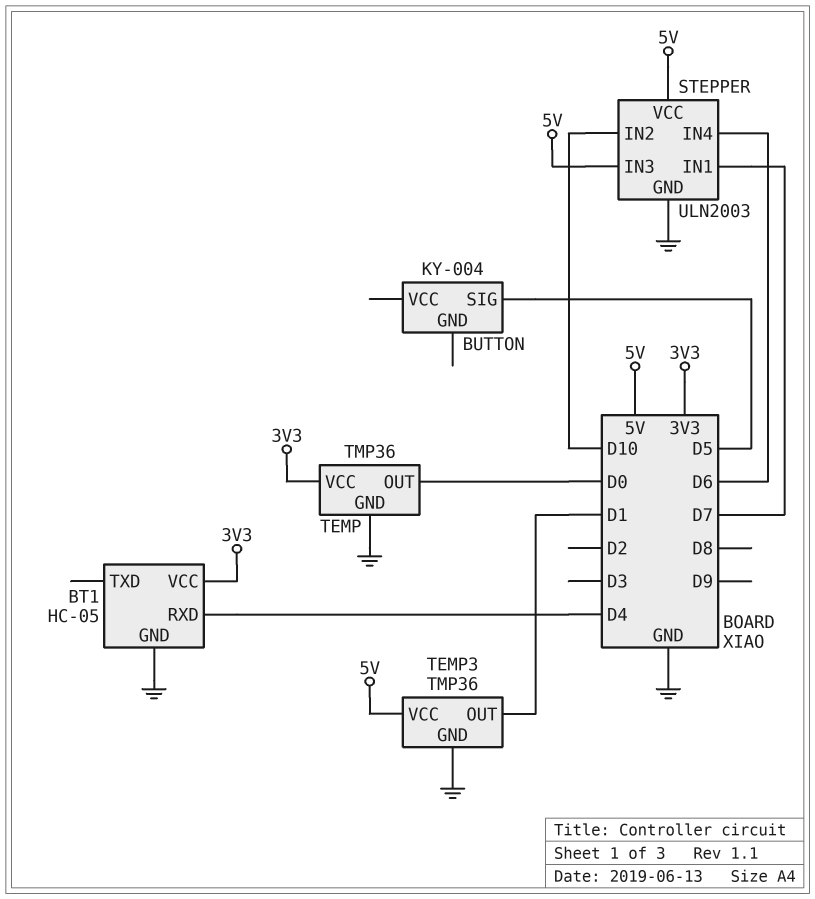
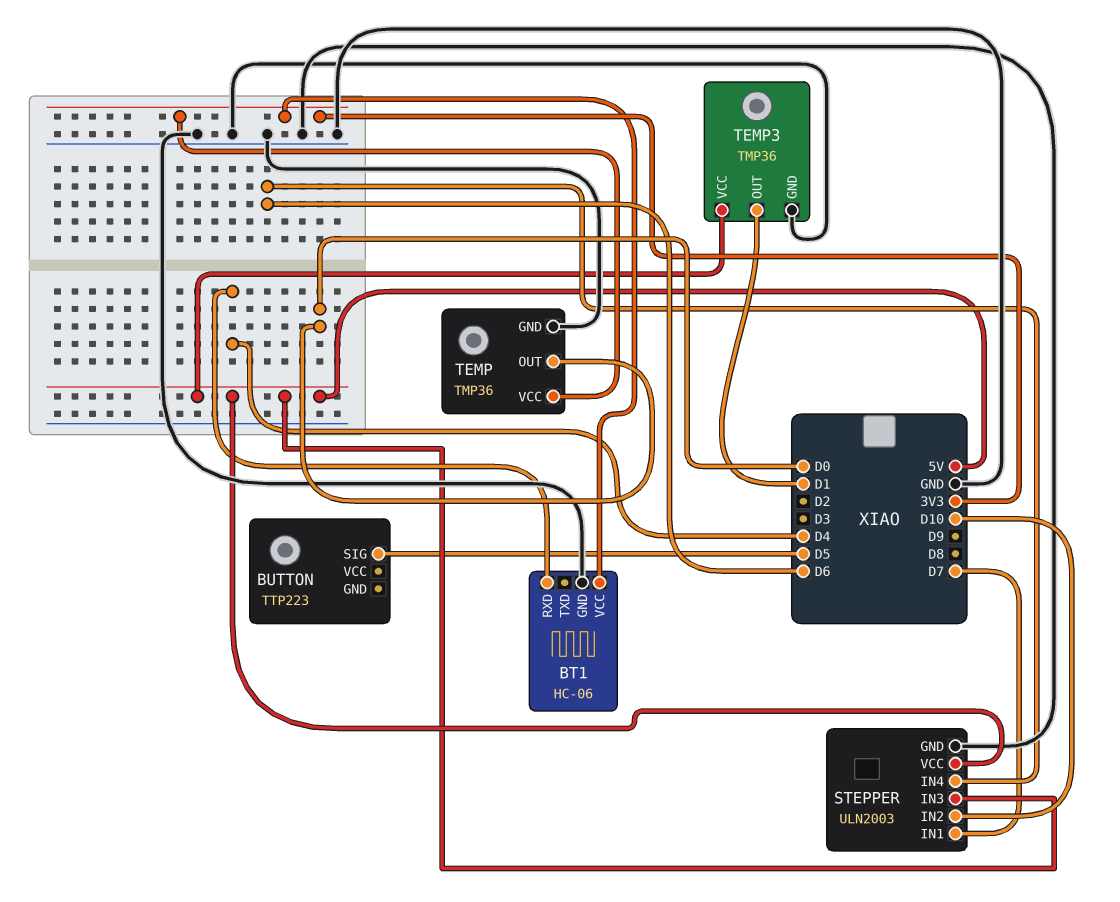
BT1: HC-05 -> HC-06
BUTTON: KY-004 -> TTP223

